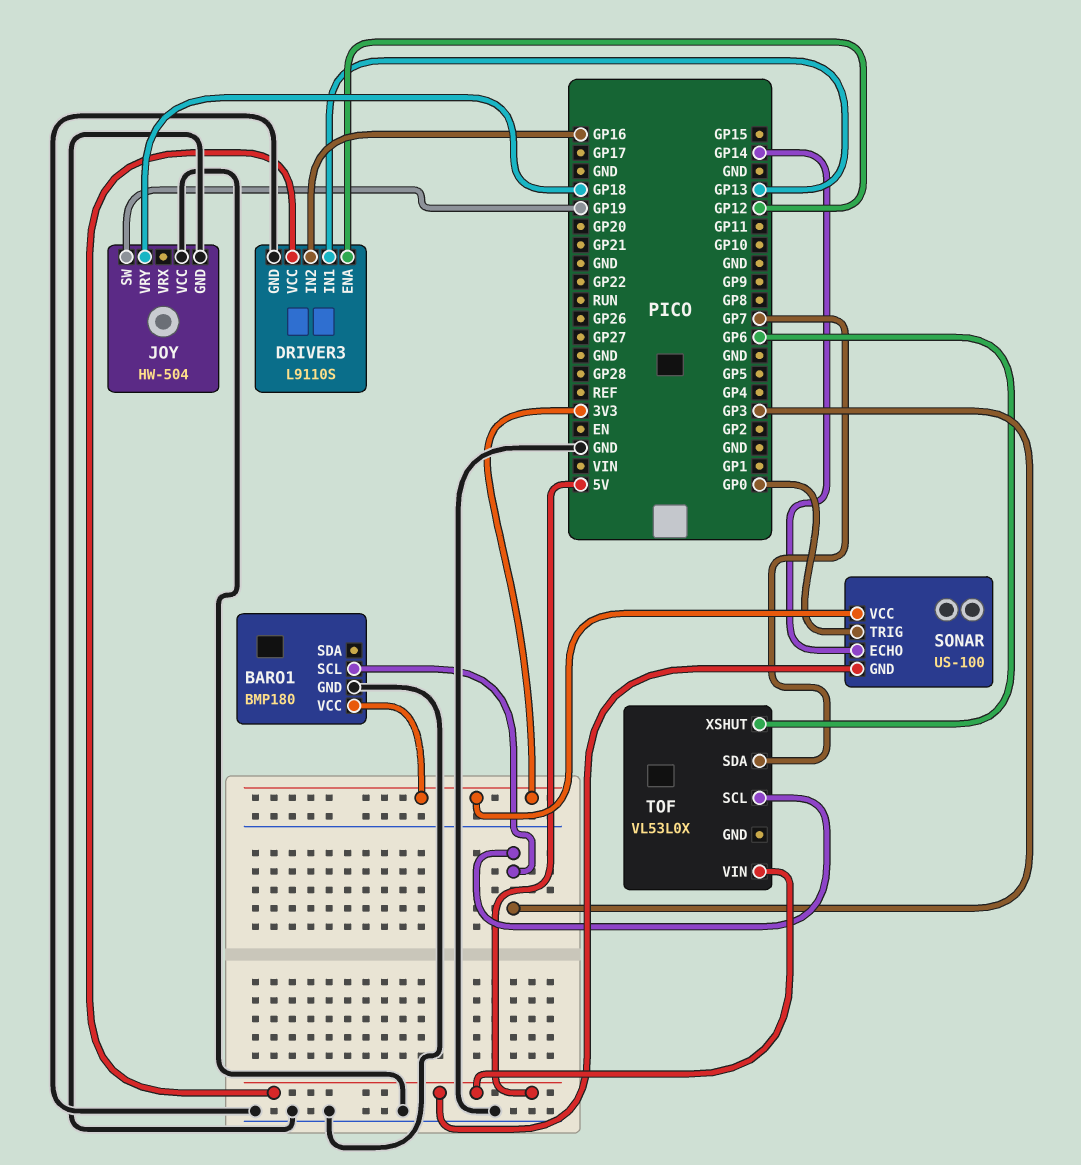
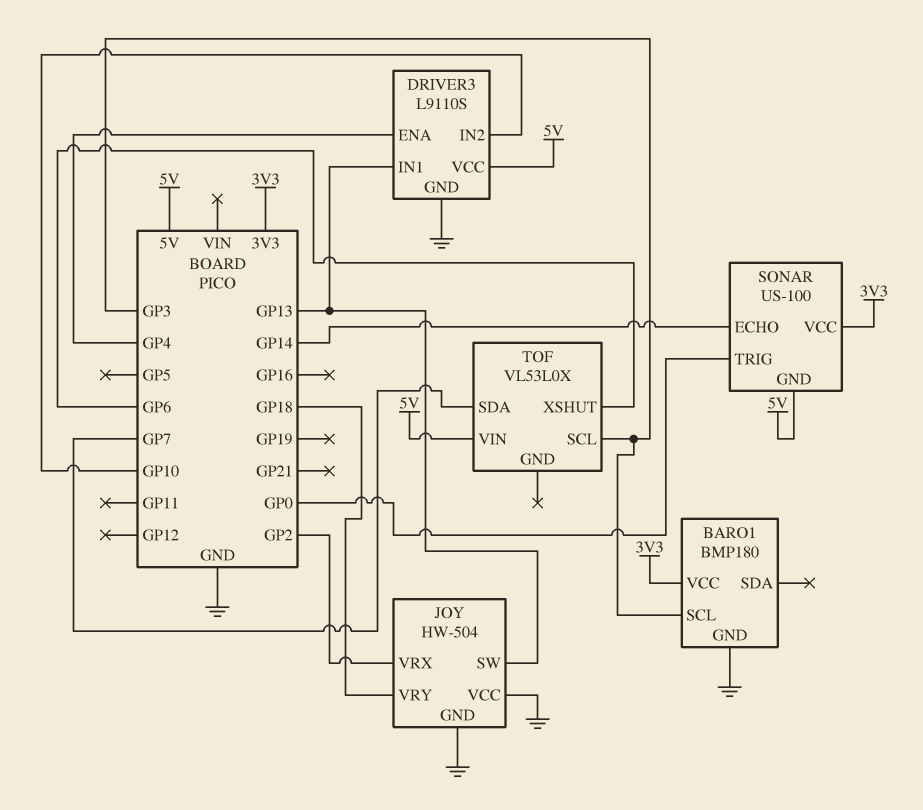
DRIVER3 pin ENA: GP12 -> GP4
DRIVER3 pin IN2: GP16 -> GP10
JOY pin SW: GP19 -> GP13
JOY pin VRX: none -> GP2

